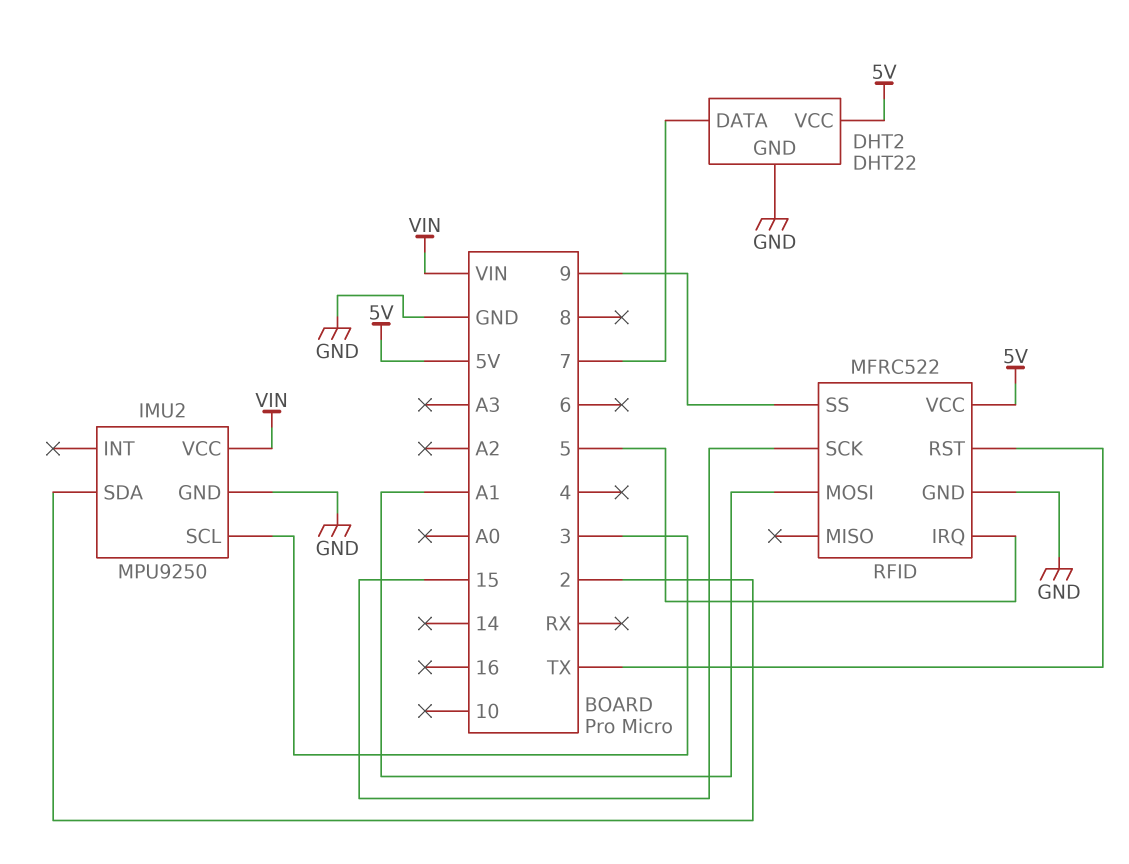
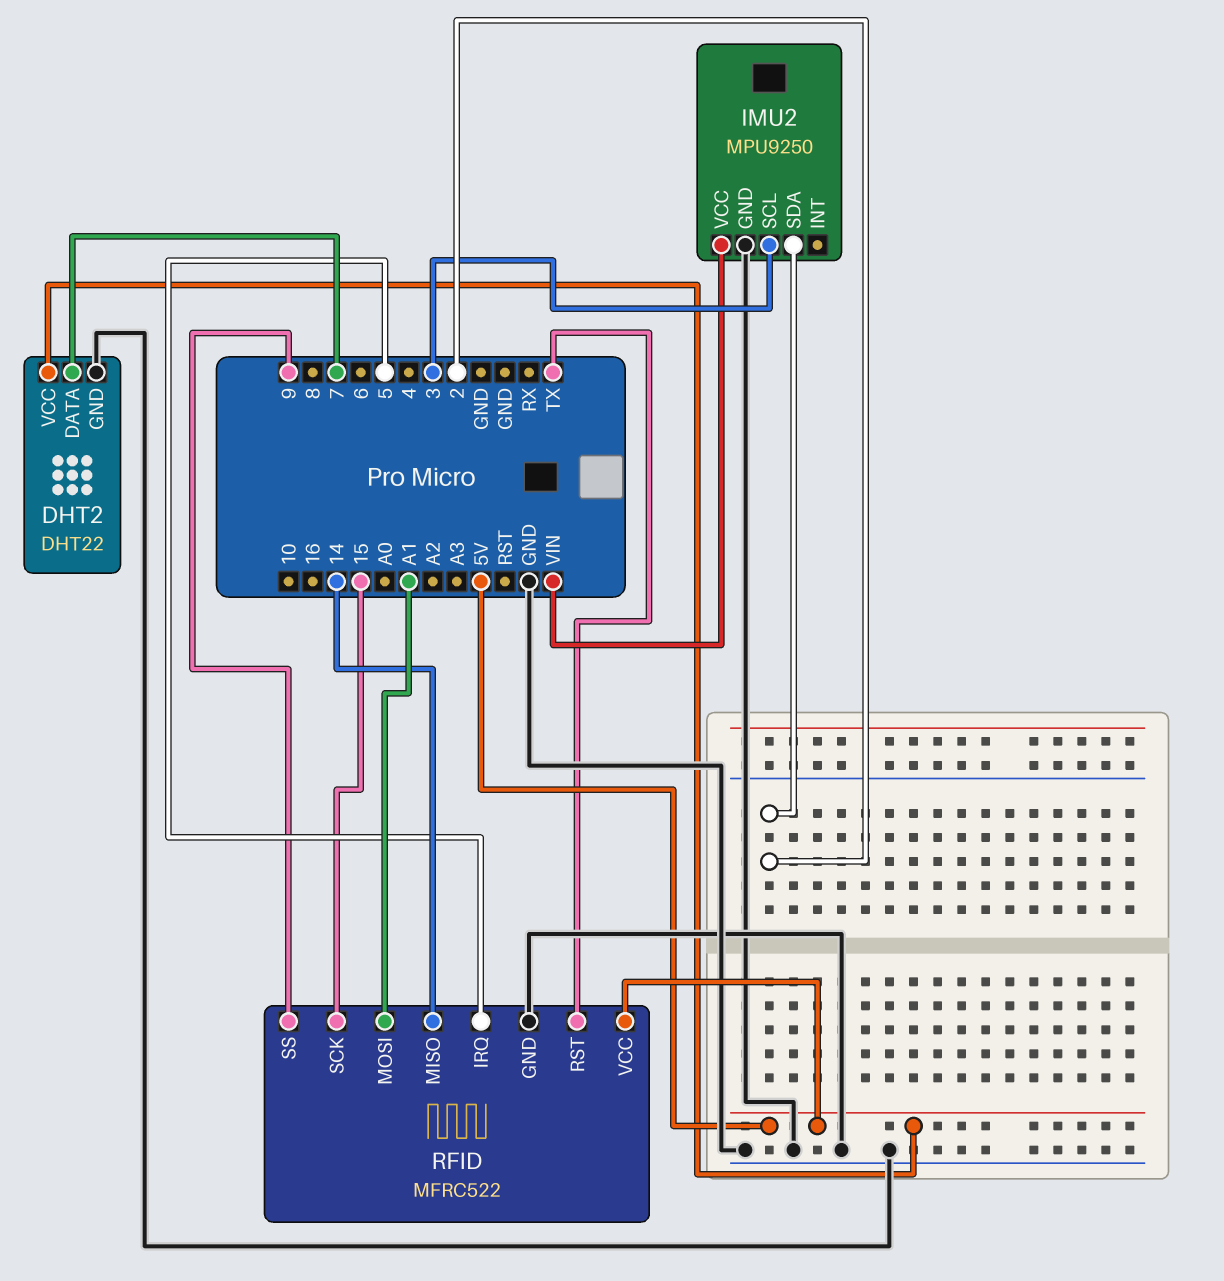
RFID pin MISO: none -> 14

